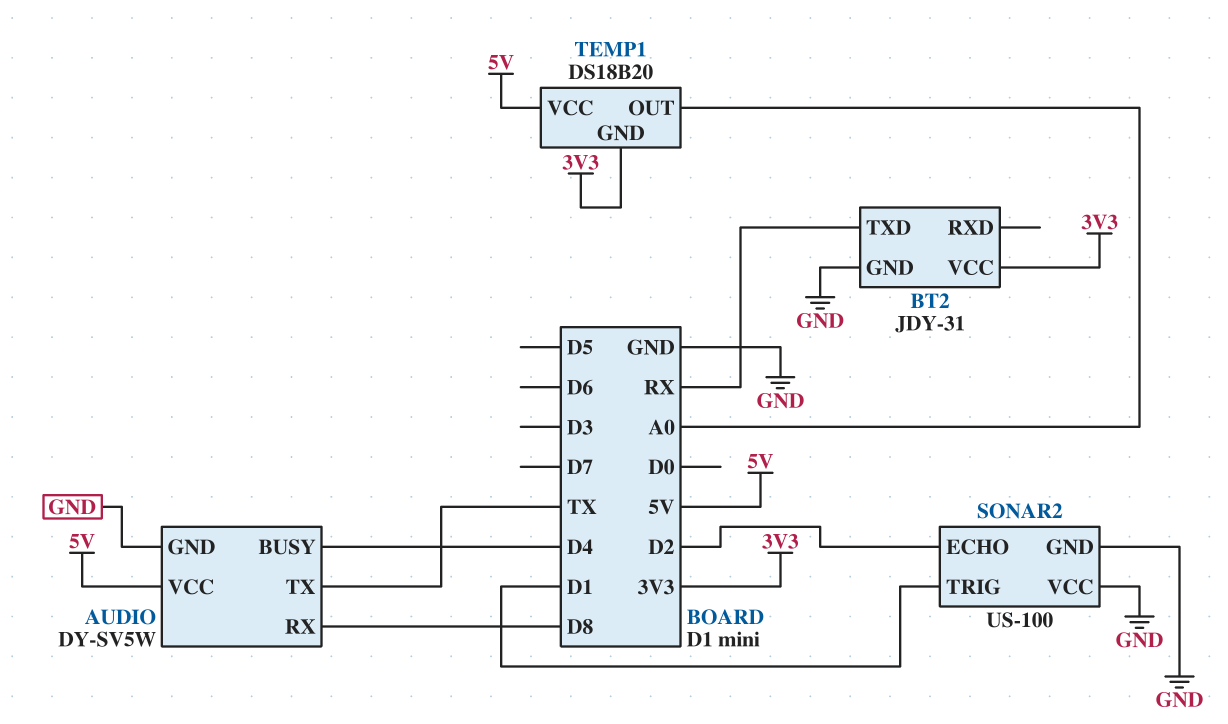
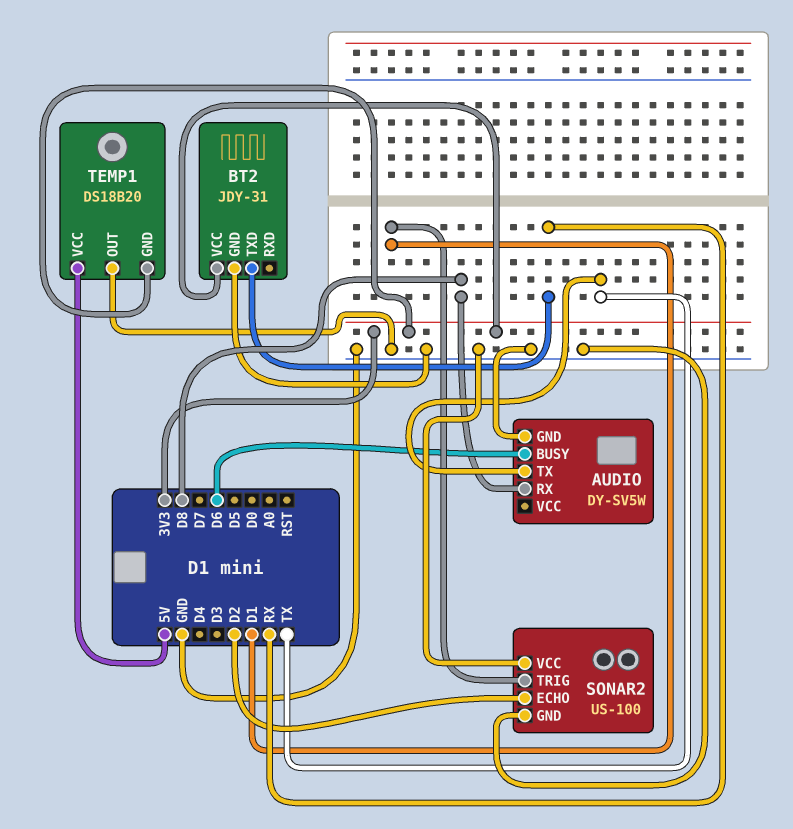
AUDIO pin BUSY: D4 -> D6
AUDIO pin VCC: 5V -> none
TEMP1 pin OUT: A0 -> GND

